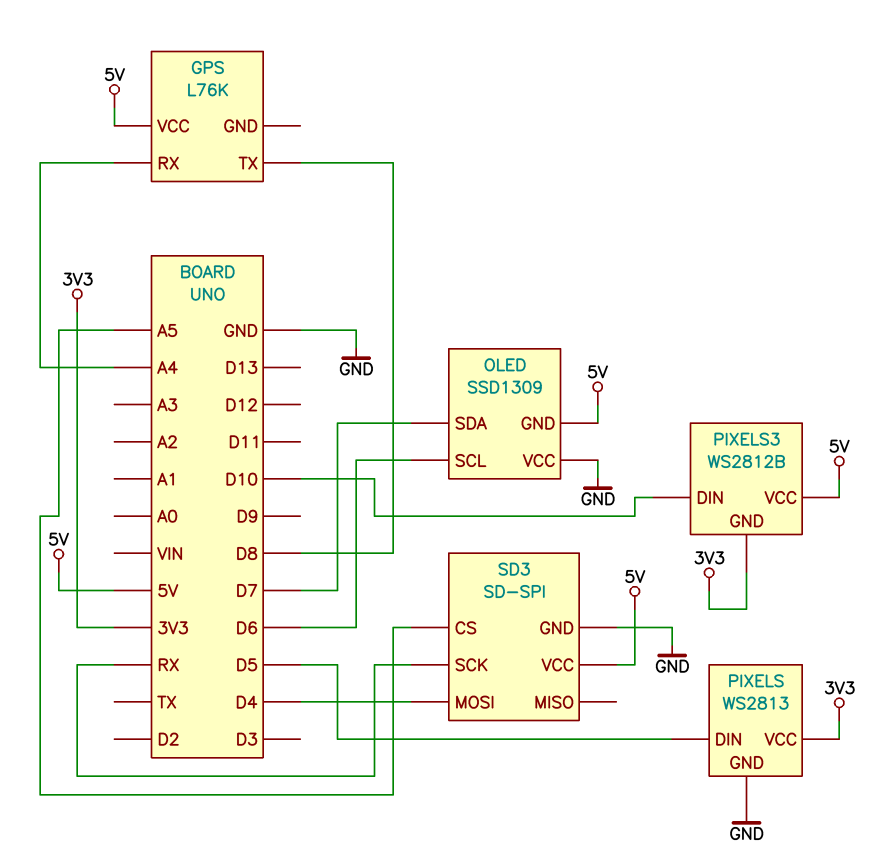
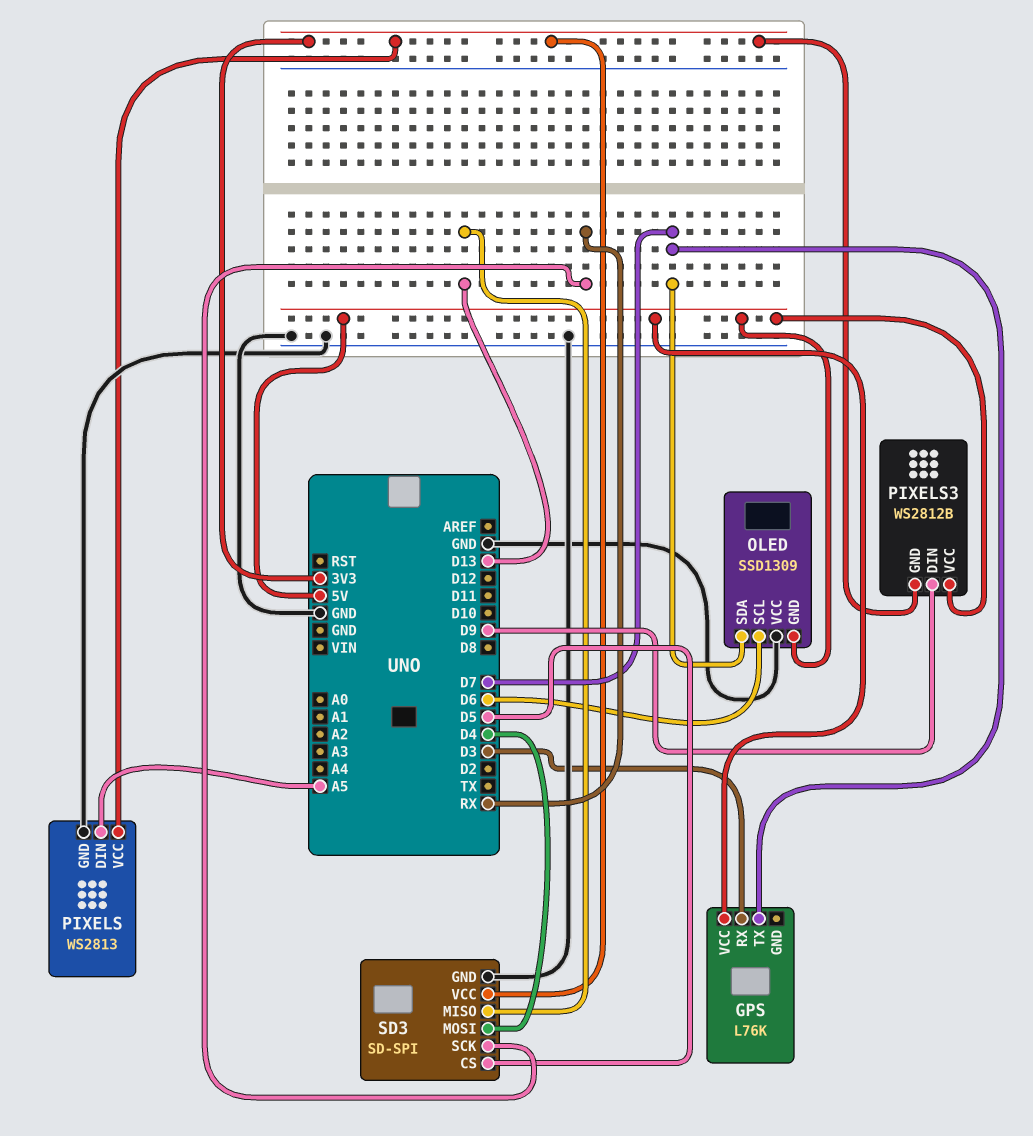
GPS pin RX: A4 -> D3
GPS pin TX: D8 -> D7
PIXELS pin DIN: D5 -> A5
PIXELS3 pin DIN: D10 -> D9
SD3 pin CS: A5 -> D5
SD3 pin MISO: none -> D13
SD3 pin VCC: 5V -> 3V3

